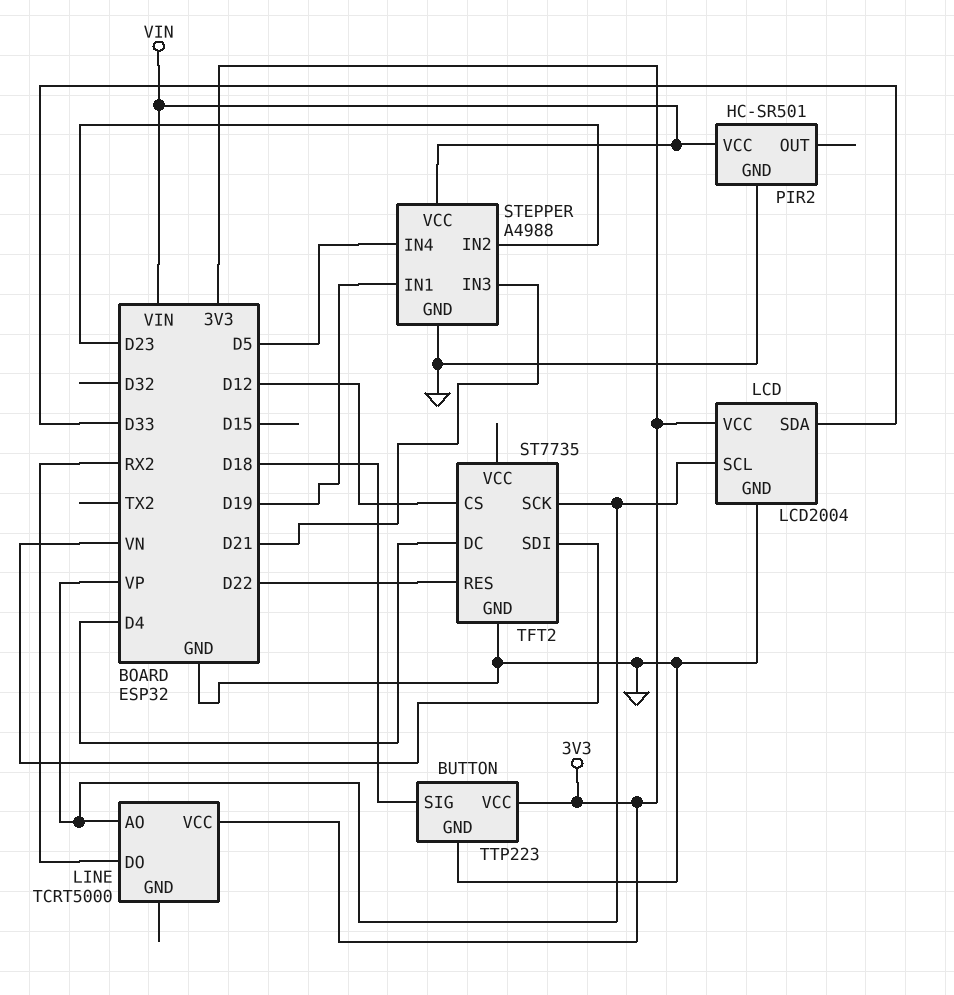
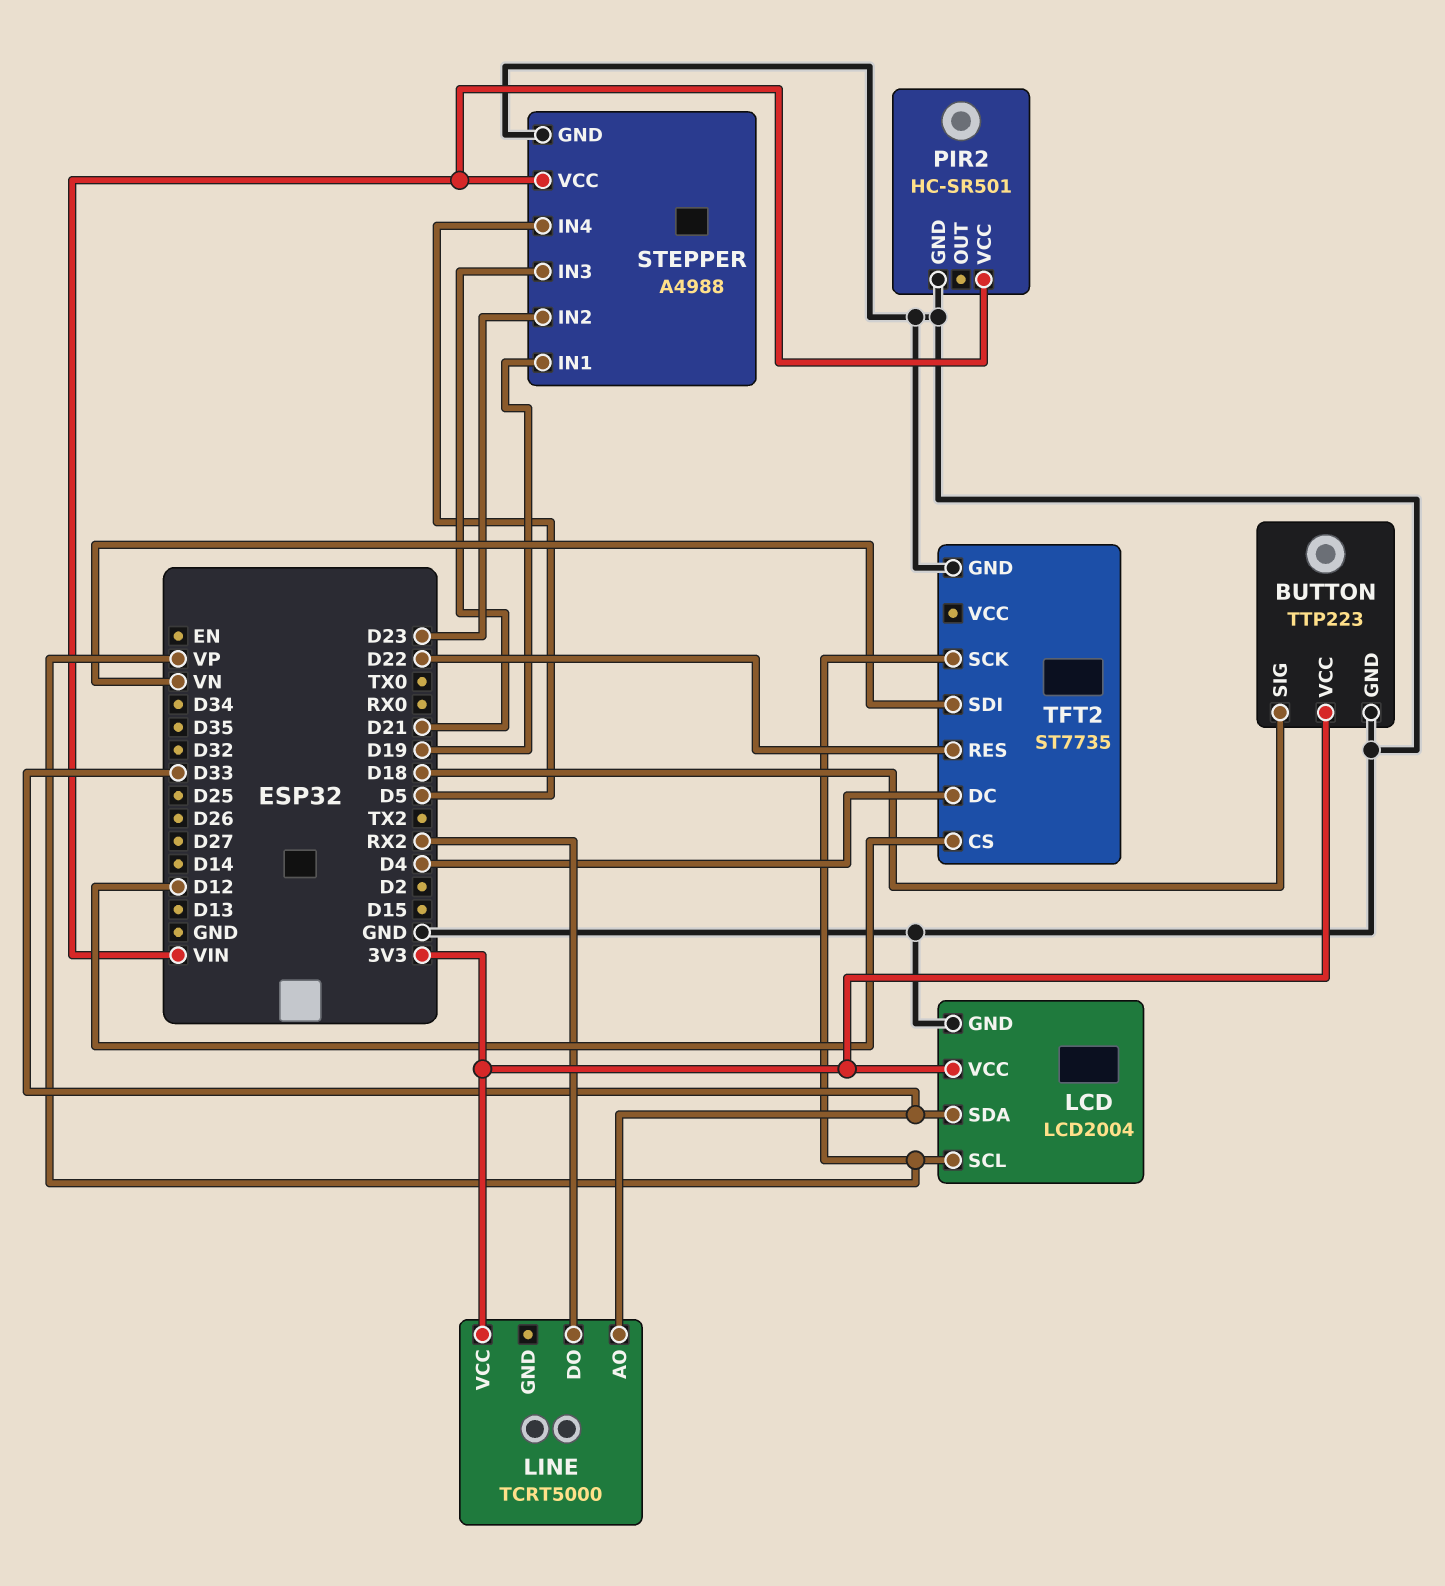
LINE pin AO: VP -> D33

